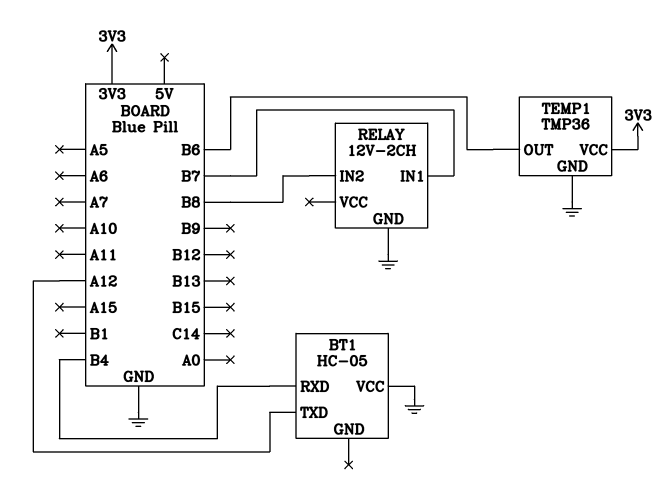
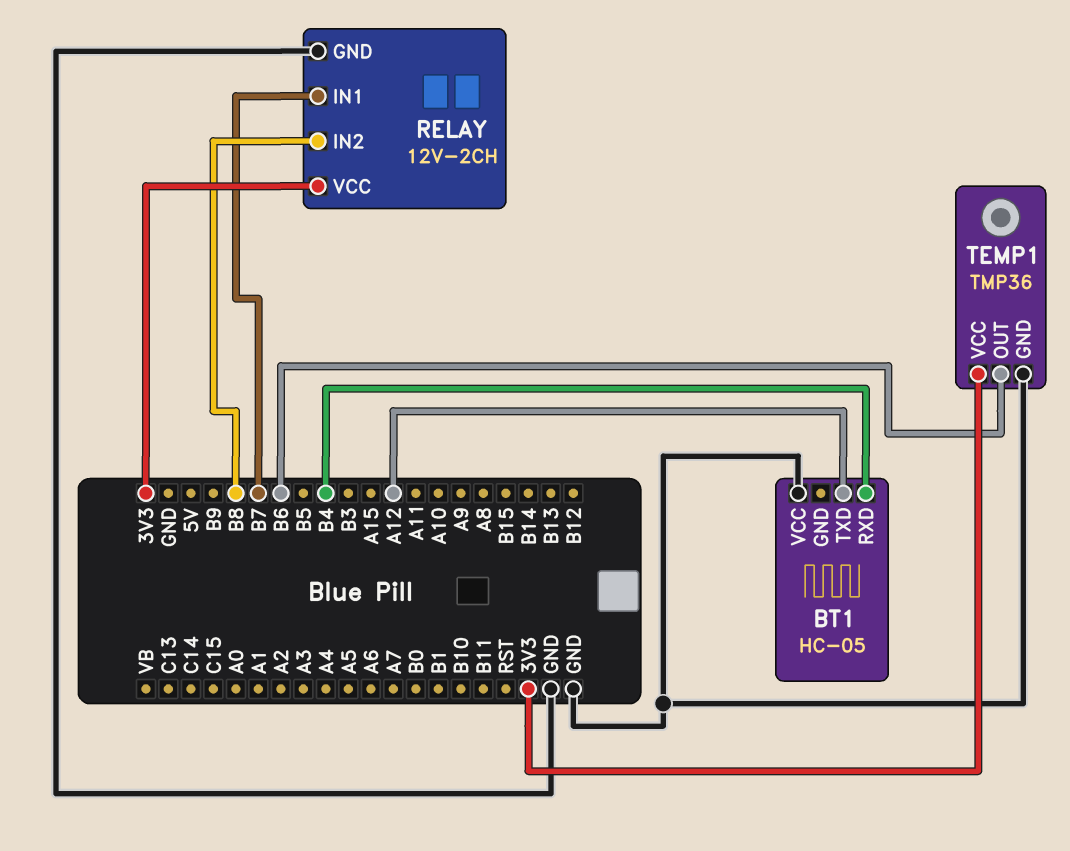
RELAY pin VCC: none -> 3V3

